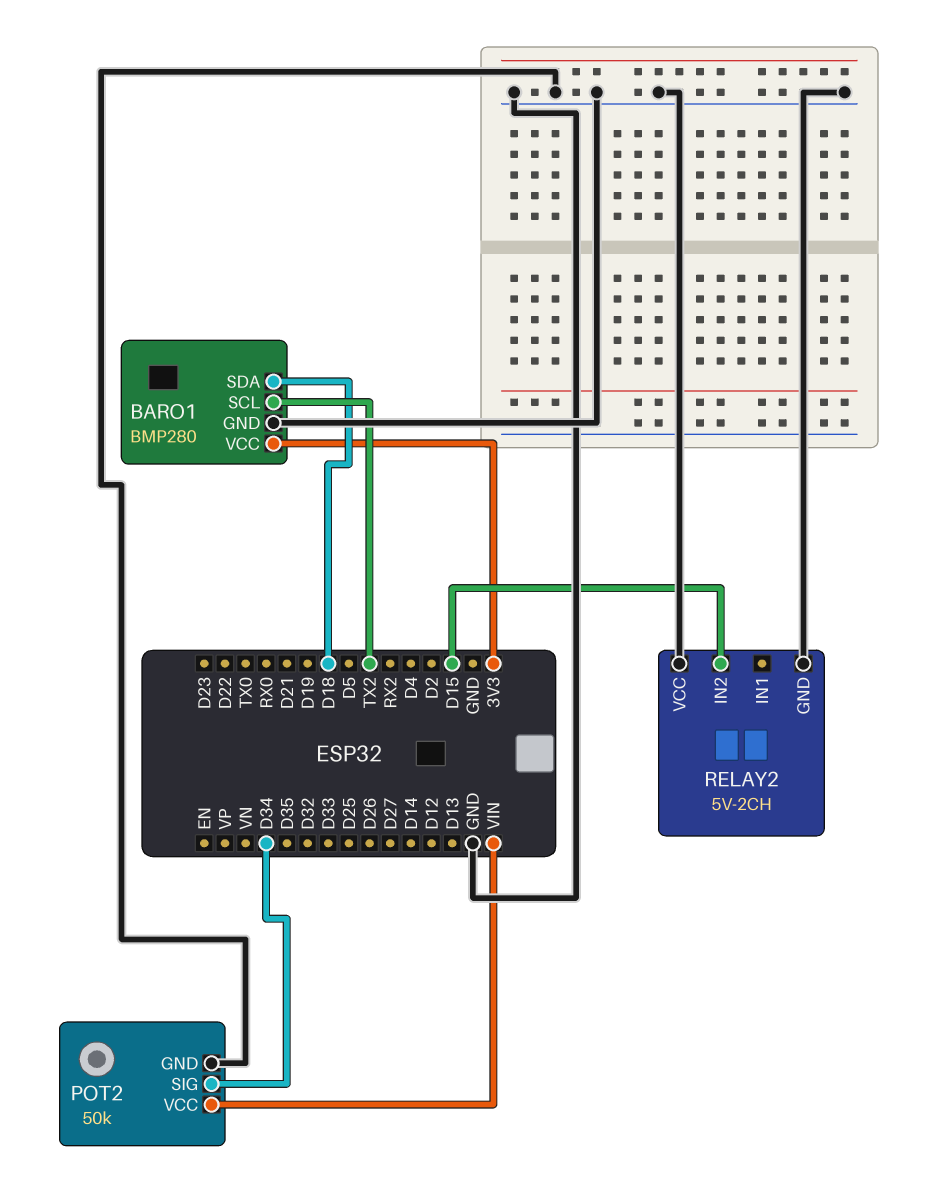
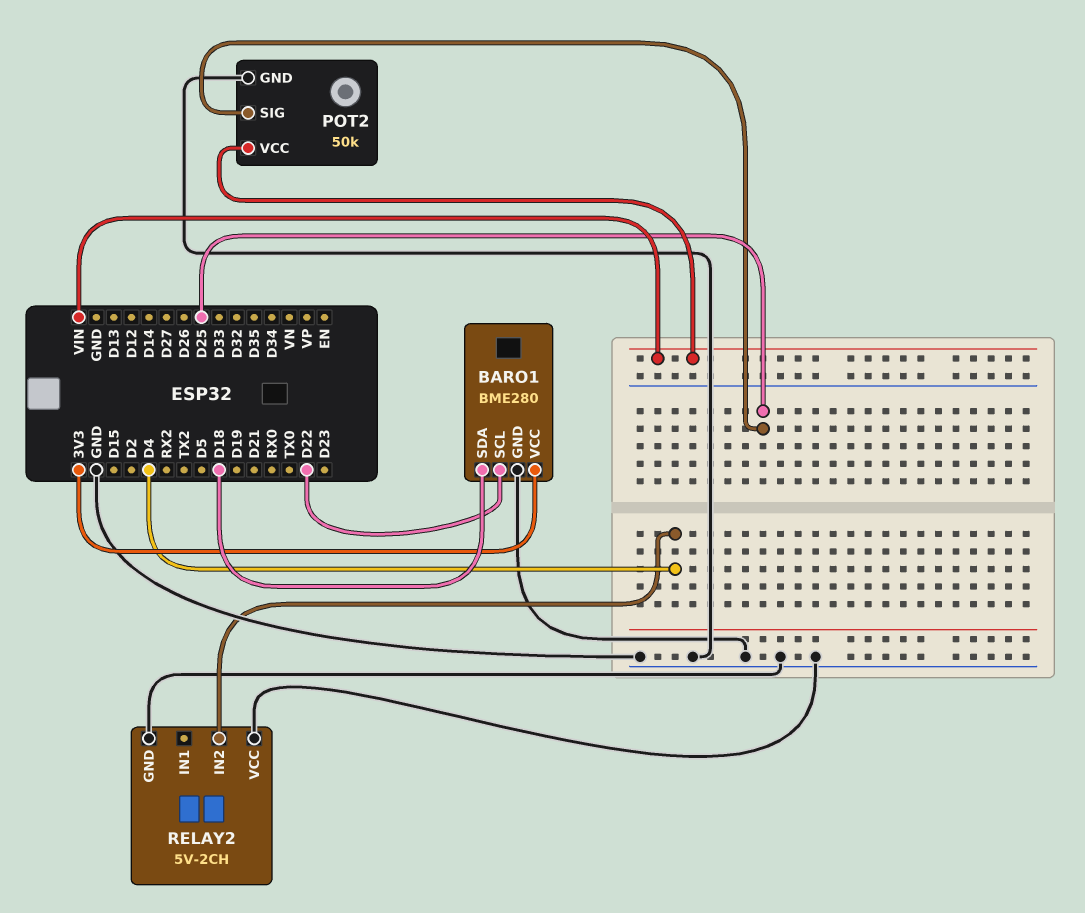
BARO1: BMP280 -> BME280
BARO1 pin SCL: TX2 -> D22
POT2 pin SIG: D34 -> D25
RELAY2 pin IN2: D15 -> D4

